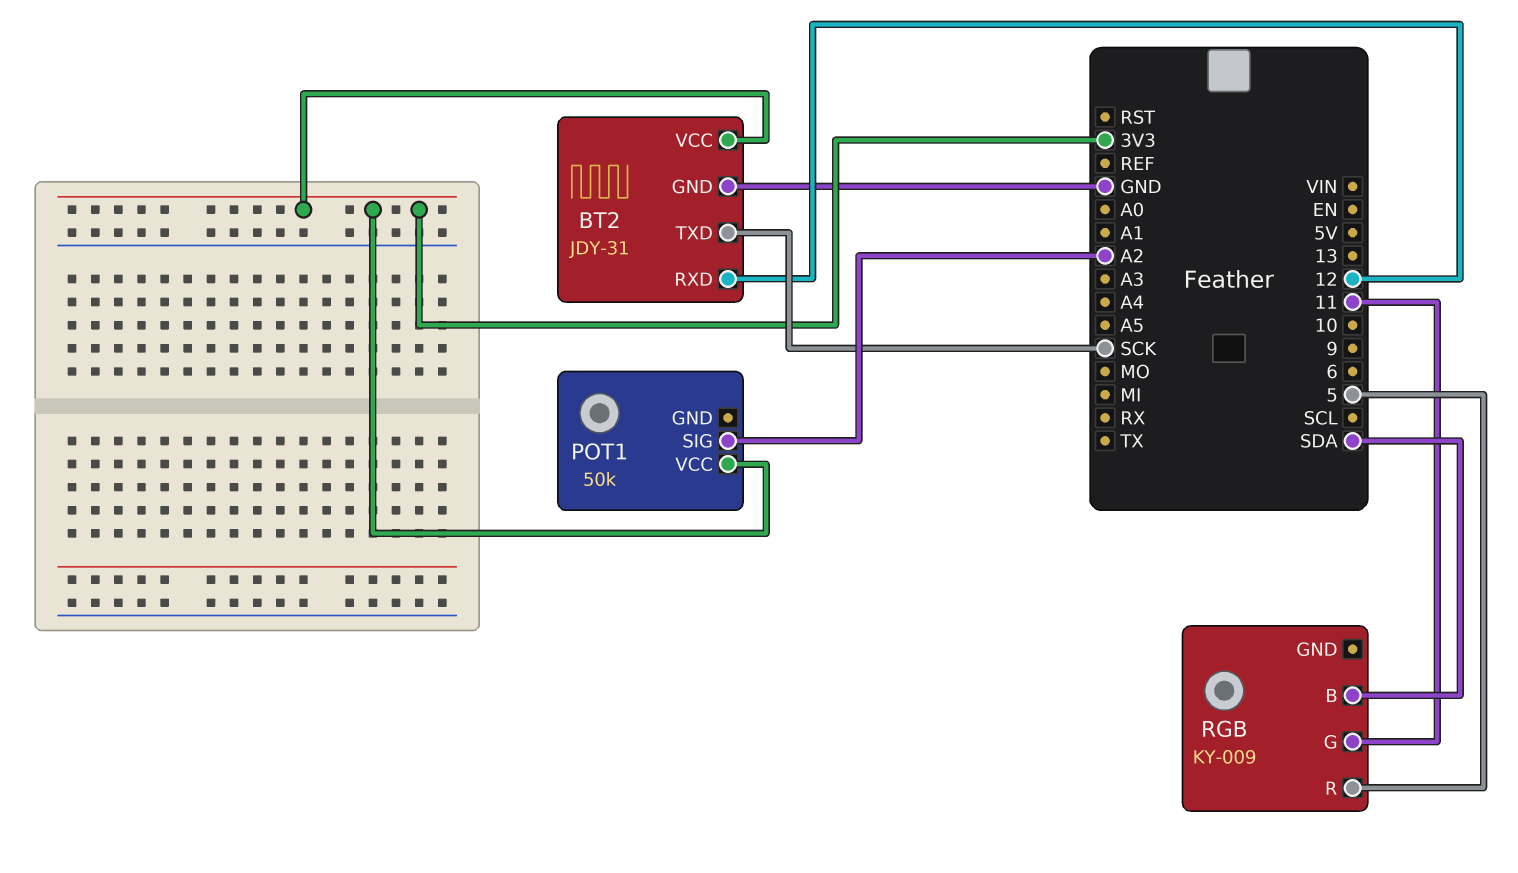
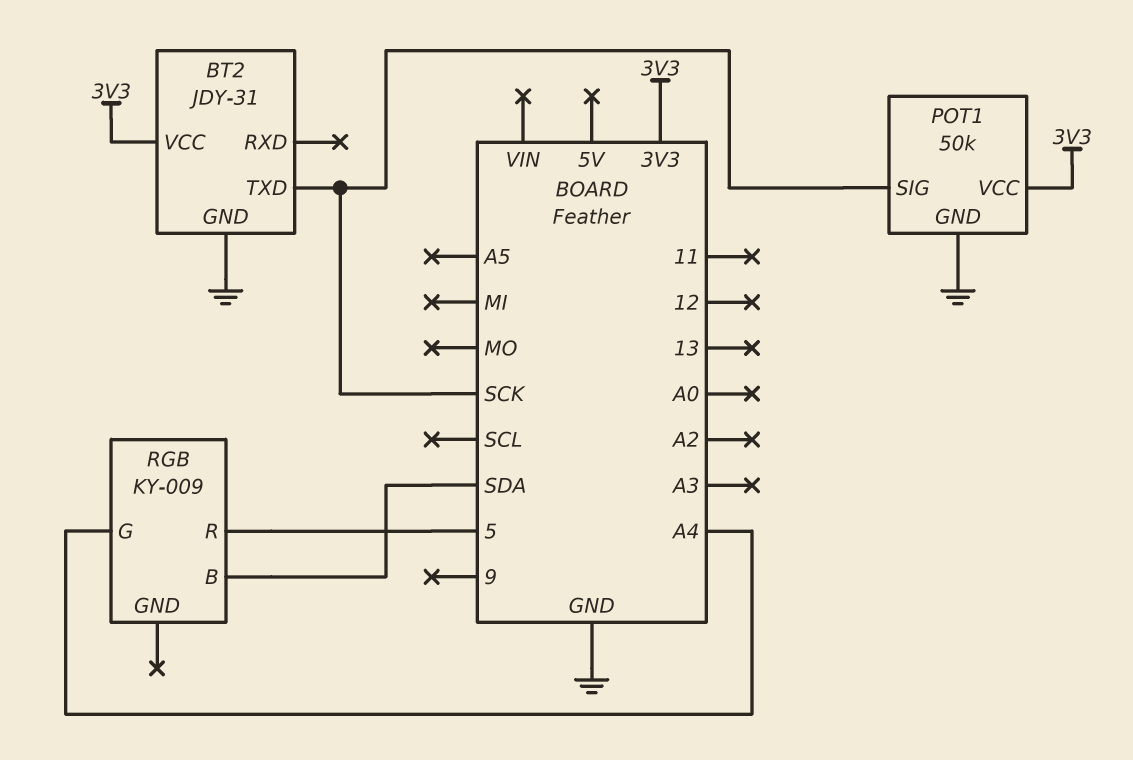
BT2 pin RXD: 12 -> none
POT1 pin GND: none -> GND
POT1 pin SIG: A2 -> SCK
RGB pin G: 11 -> A4

